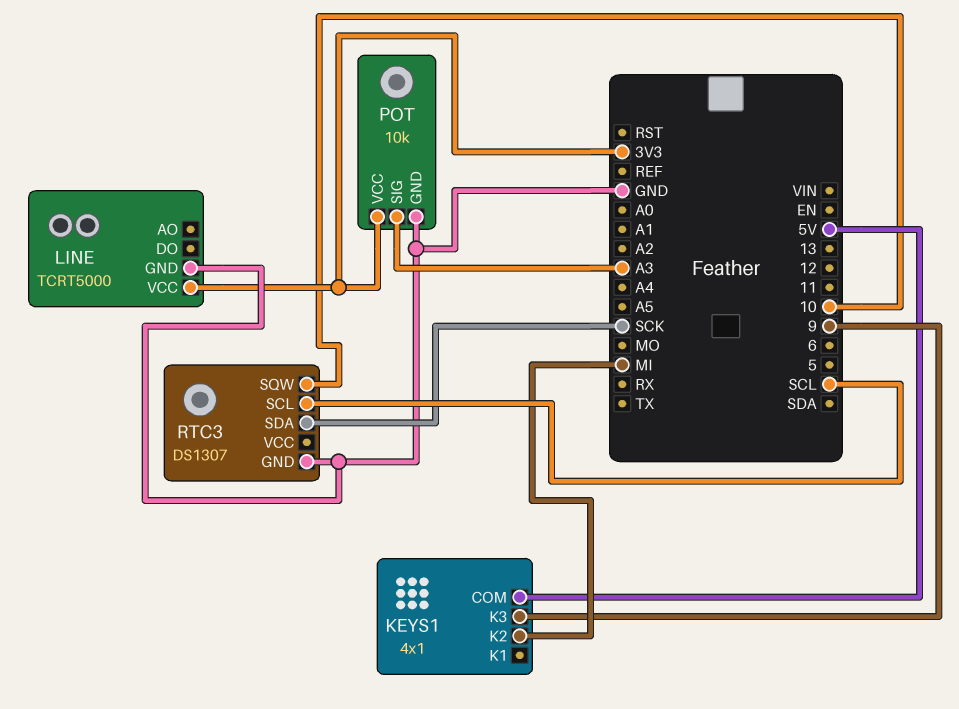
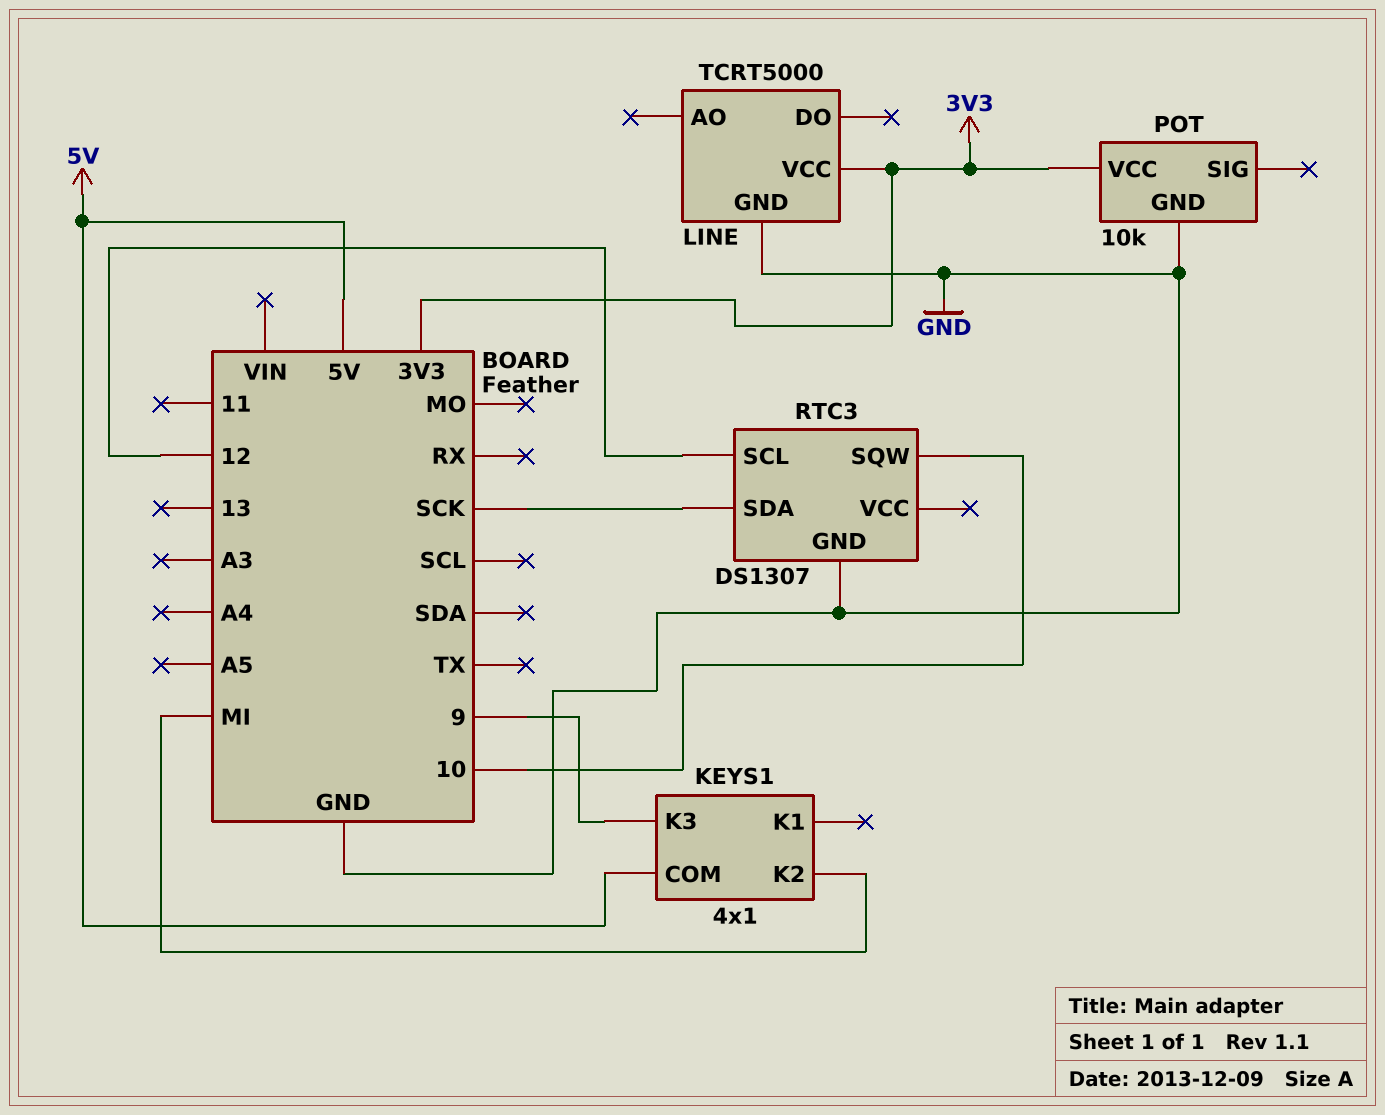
POT pin SIG: A3 -> none
RTC3 pin SCL: SCL -> 12

